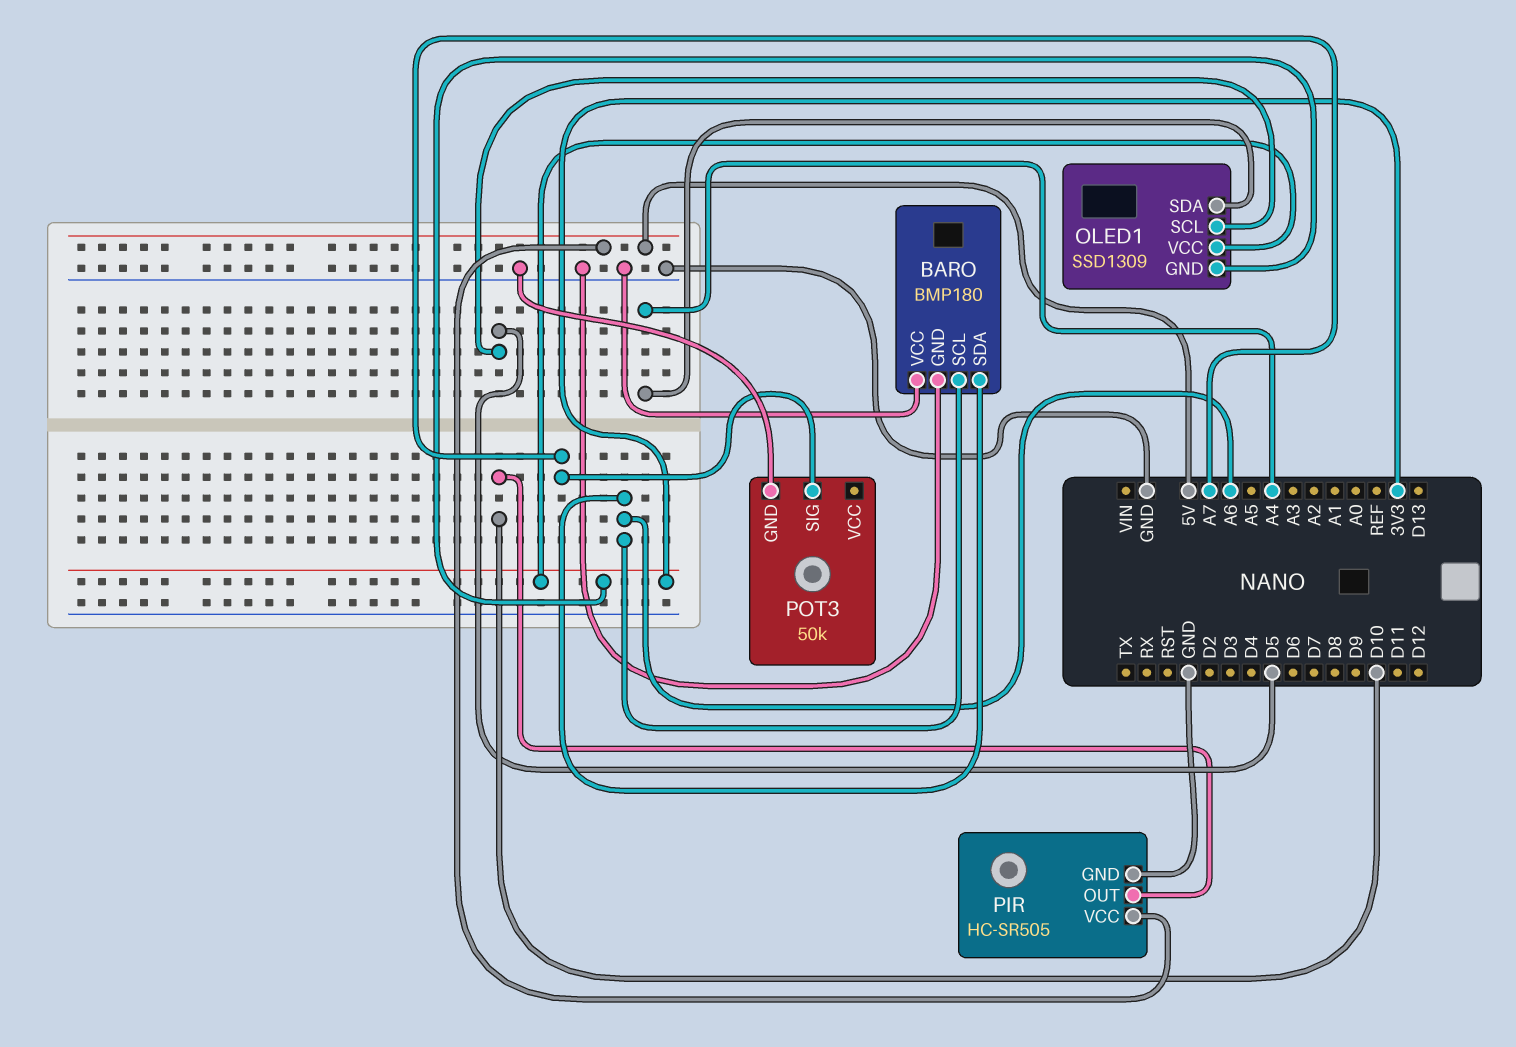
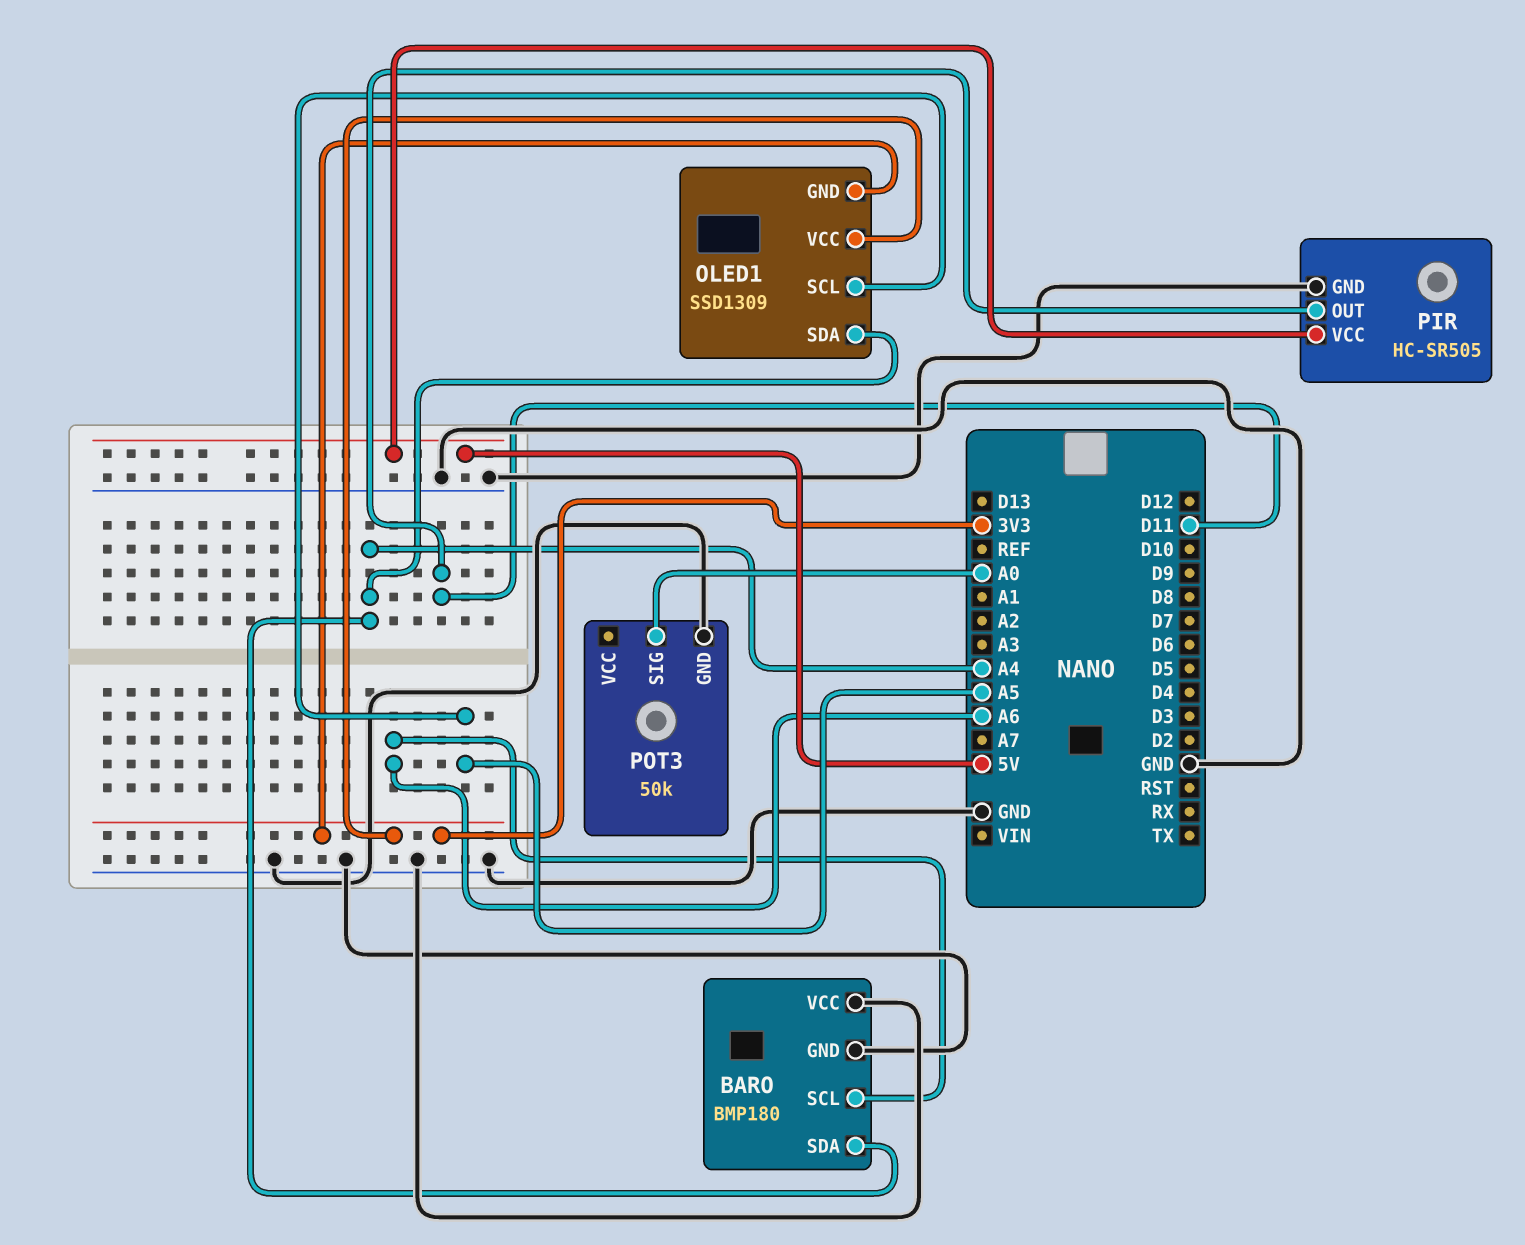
BARO pin SDA: A6 -> A4
OLED1 pin SCL: D5 -> A5
PIR pin OUT: D10 -> D11
POT3 pin SIG: A7 -> A0

